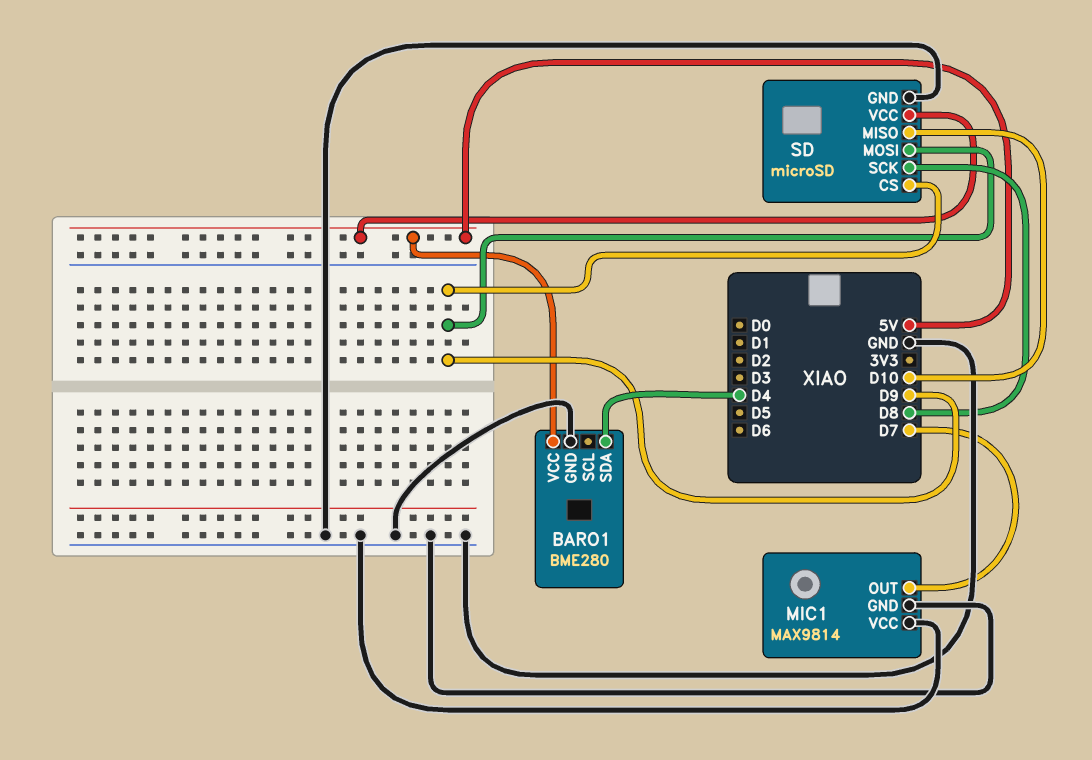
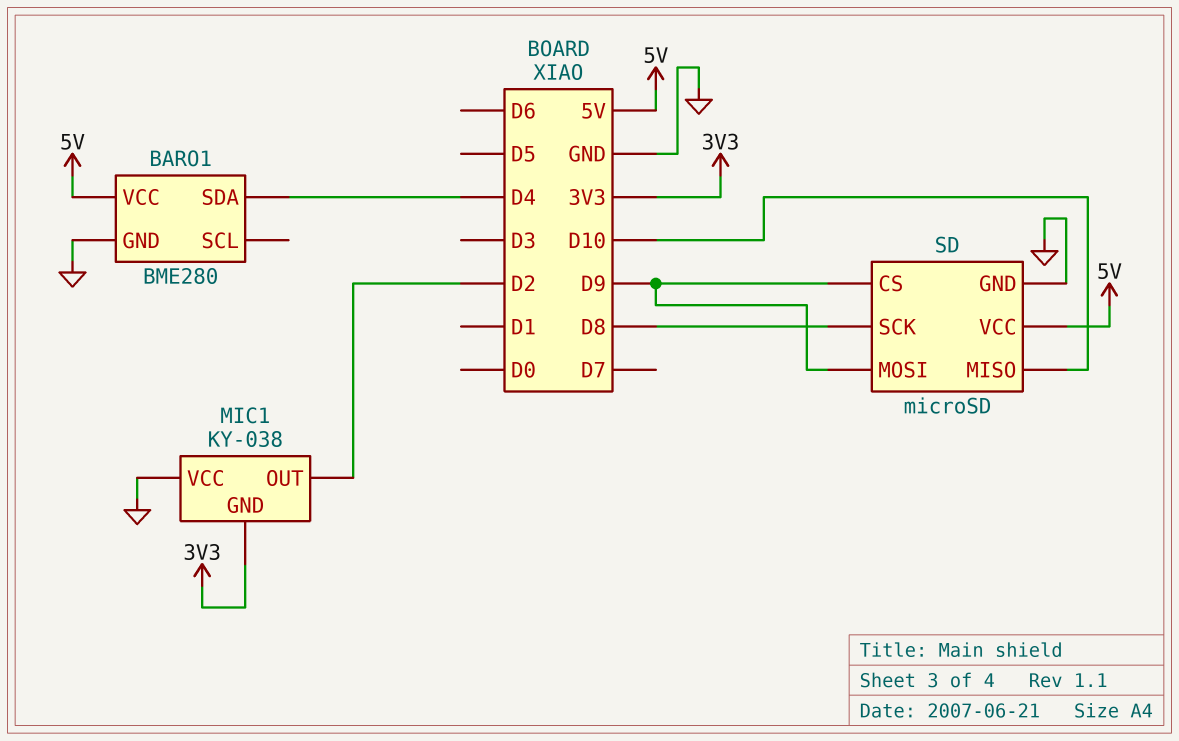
MIC1: MAX9814 -> KY-038
MIC1 pin GND: GND -> 3V3
MIC1 pin OUT: D7 -> D2

